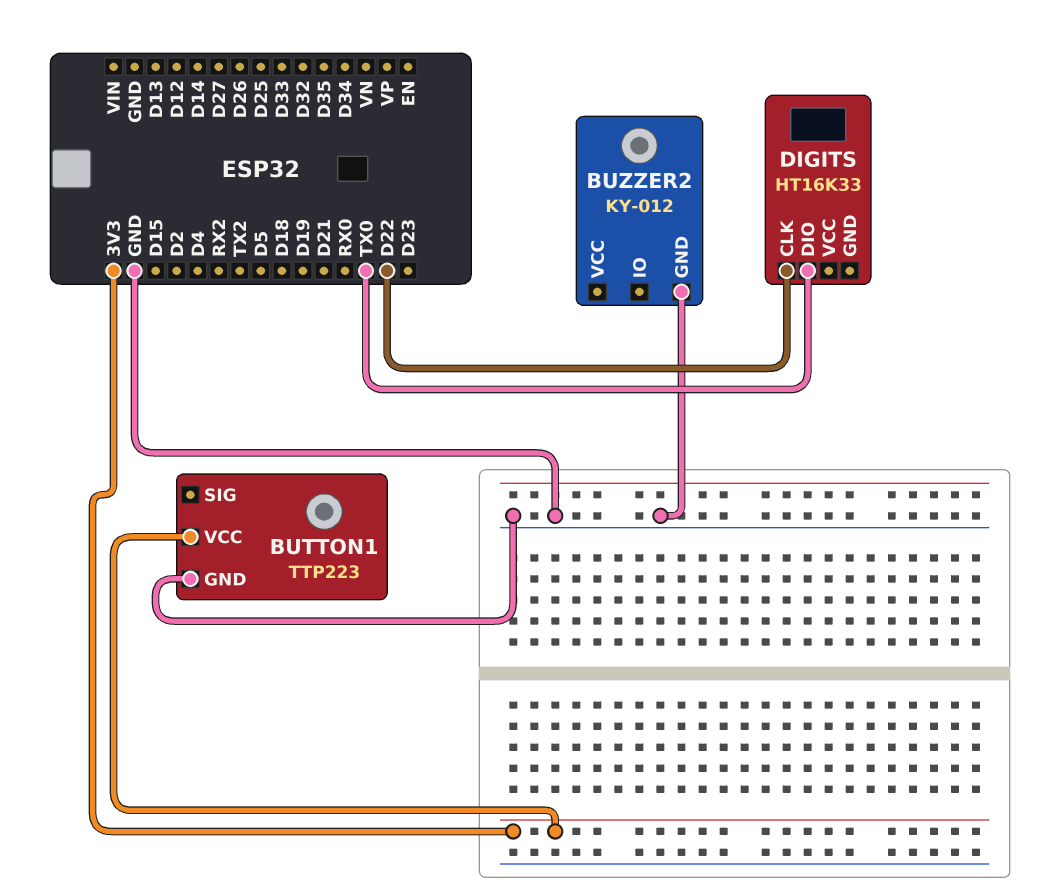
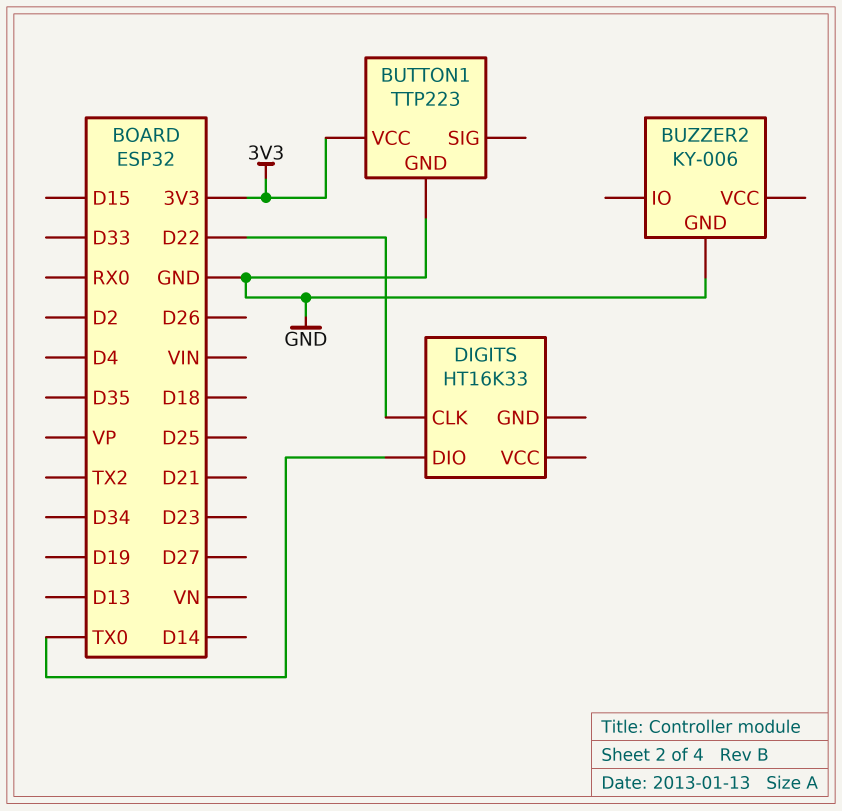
BUZZER2: KY-012 -> KY-006

